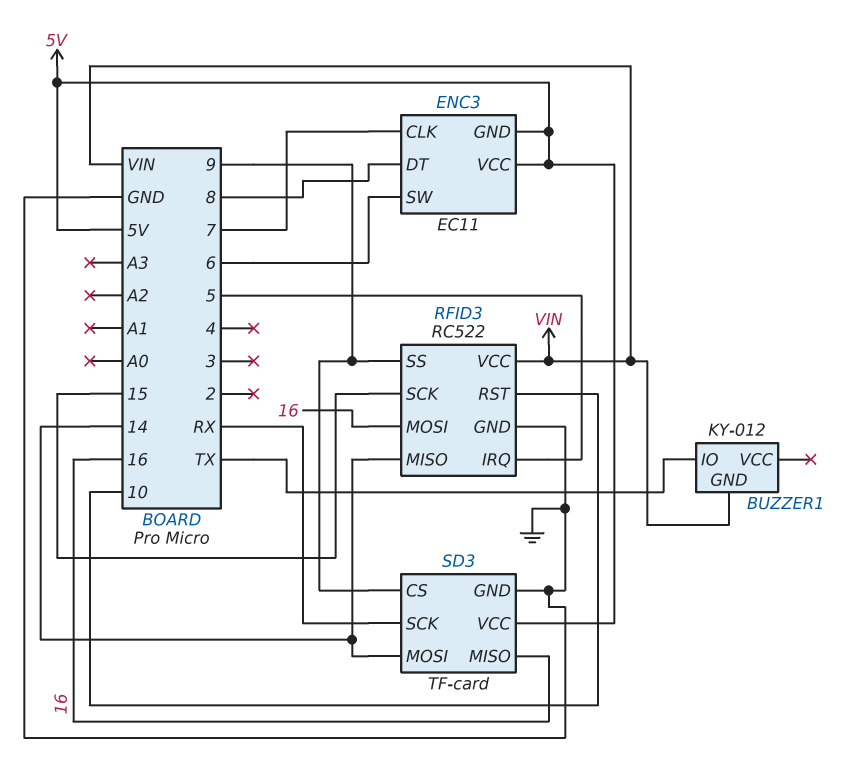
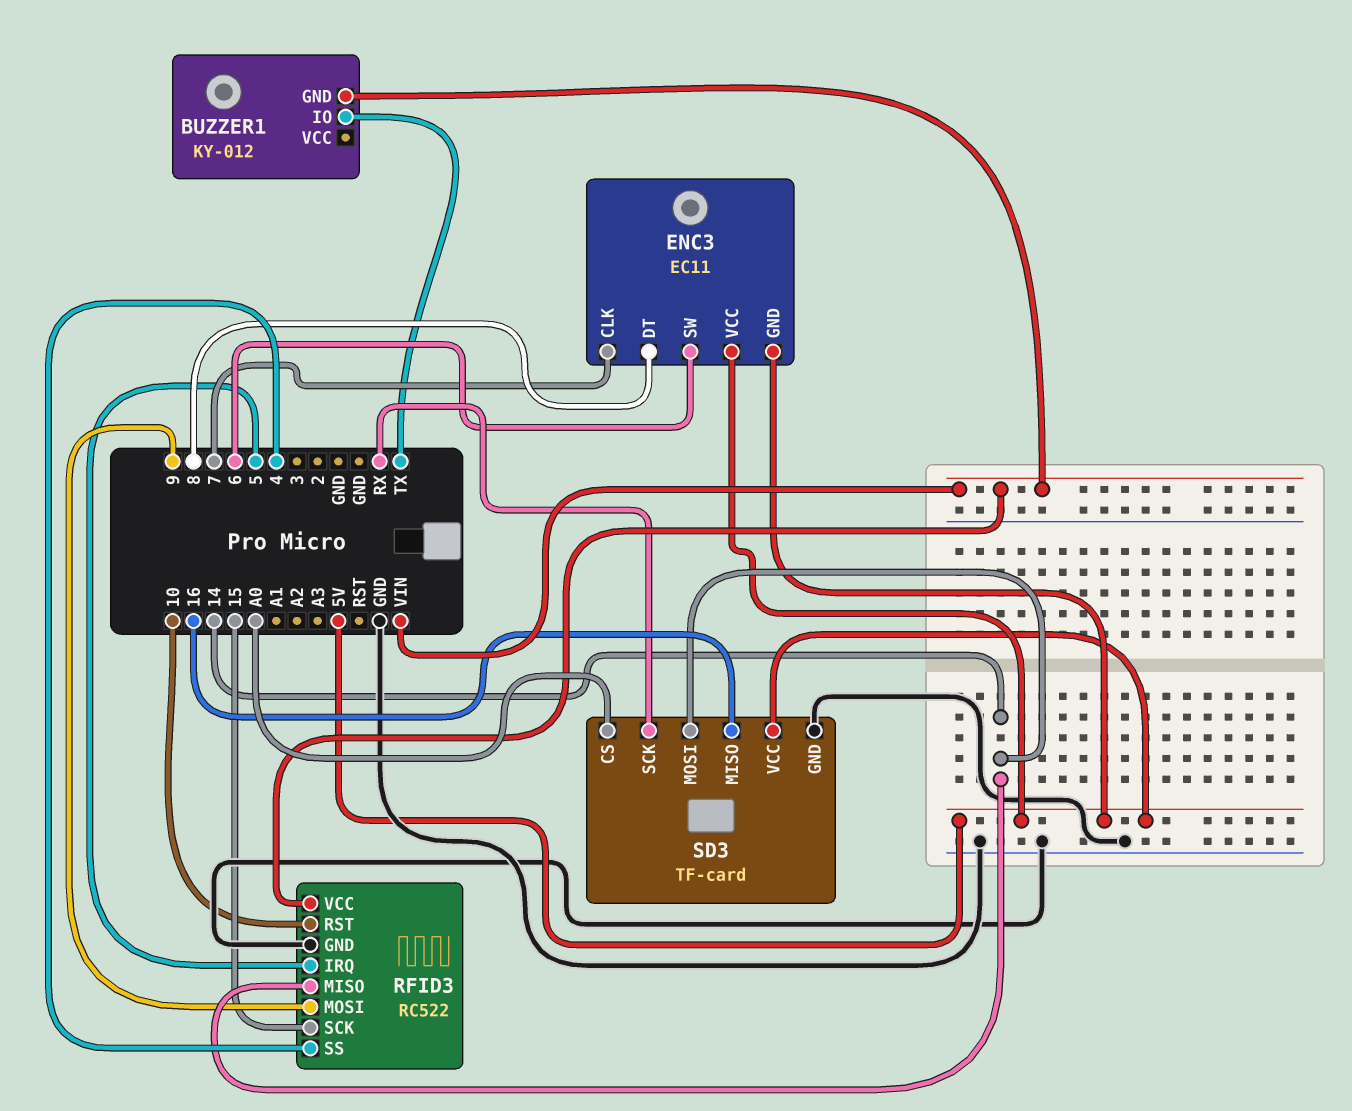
RFID3 pin MOSI: 16 -> 9
RFID3 pin SS: 9 -> 4
SD3 pin CS: 9 -> A0

